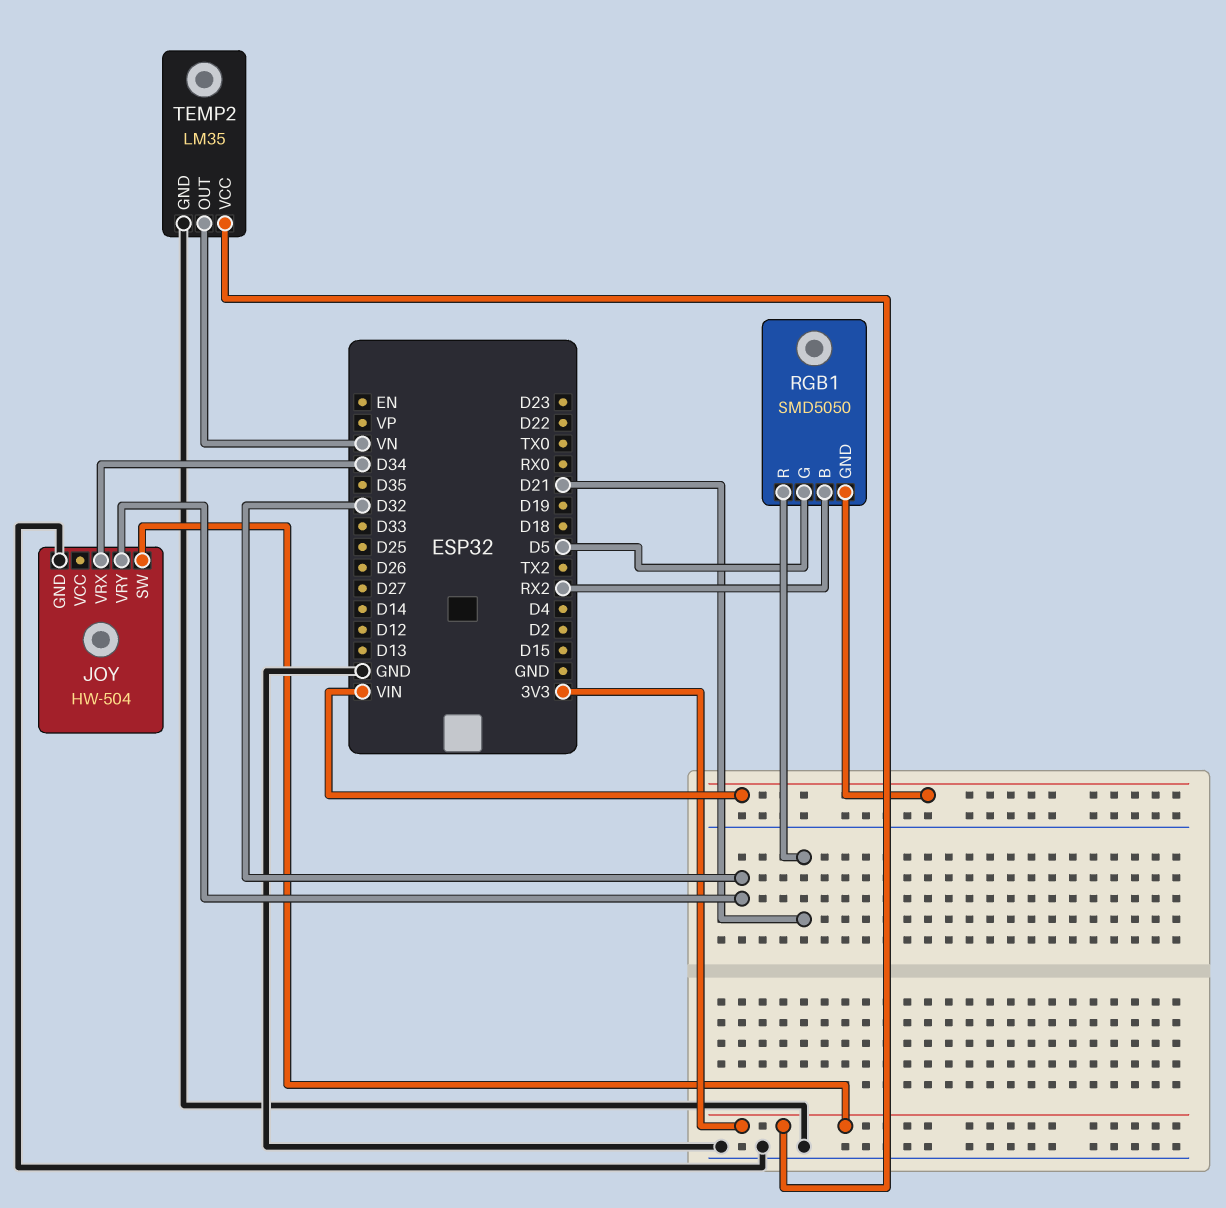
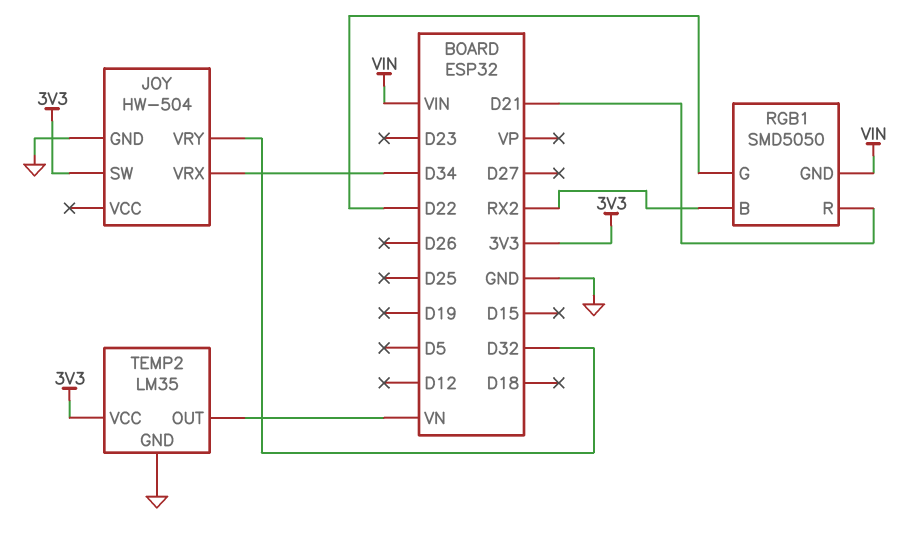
RGB1 pin G: D5 -> D22

